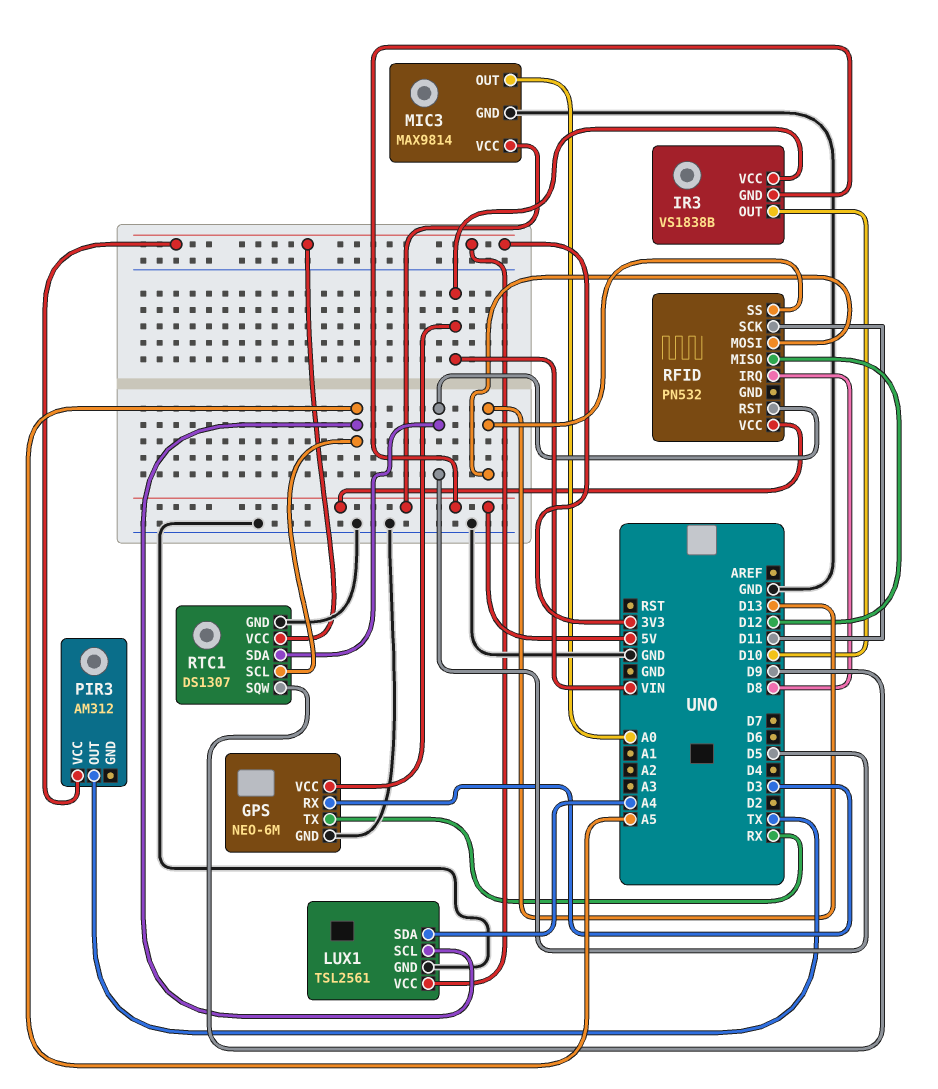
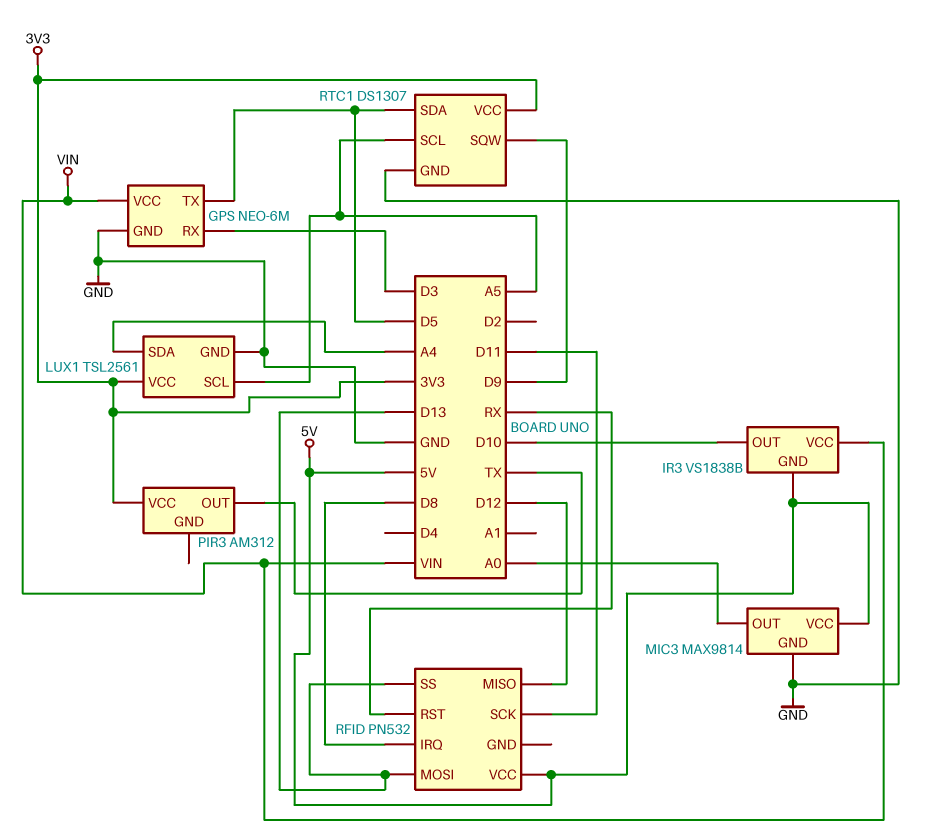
GPS pin TX: RX -> D5
RFID pin RST: D5 -> RX

